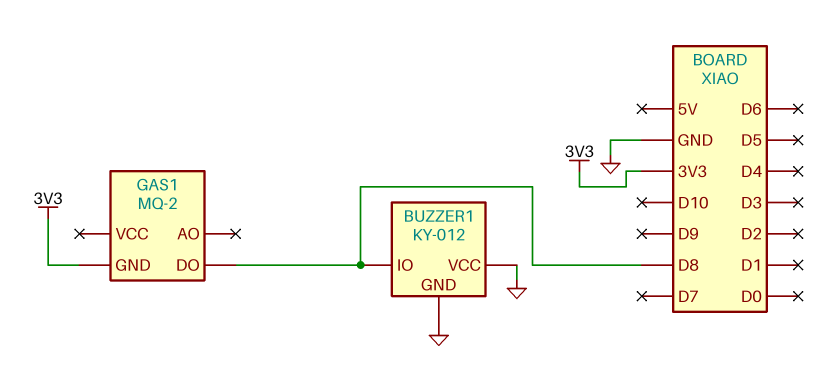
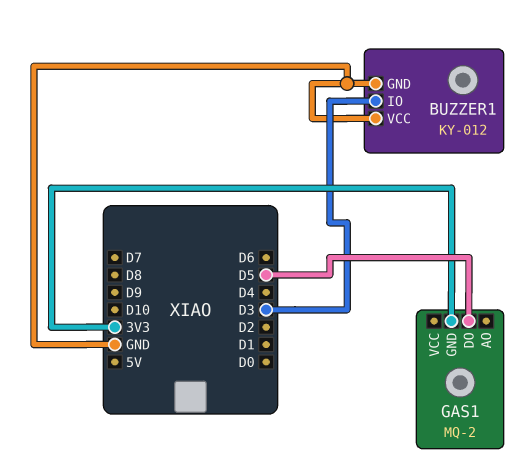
BUZZER1 pin IO: D8 -> D3
GAS1 pin DO: D8 -> D5

